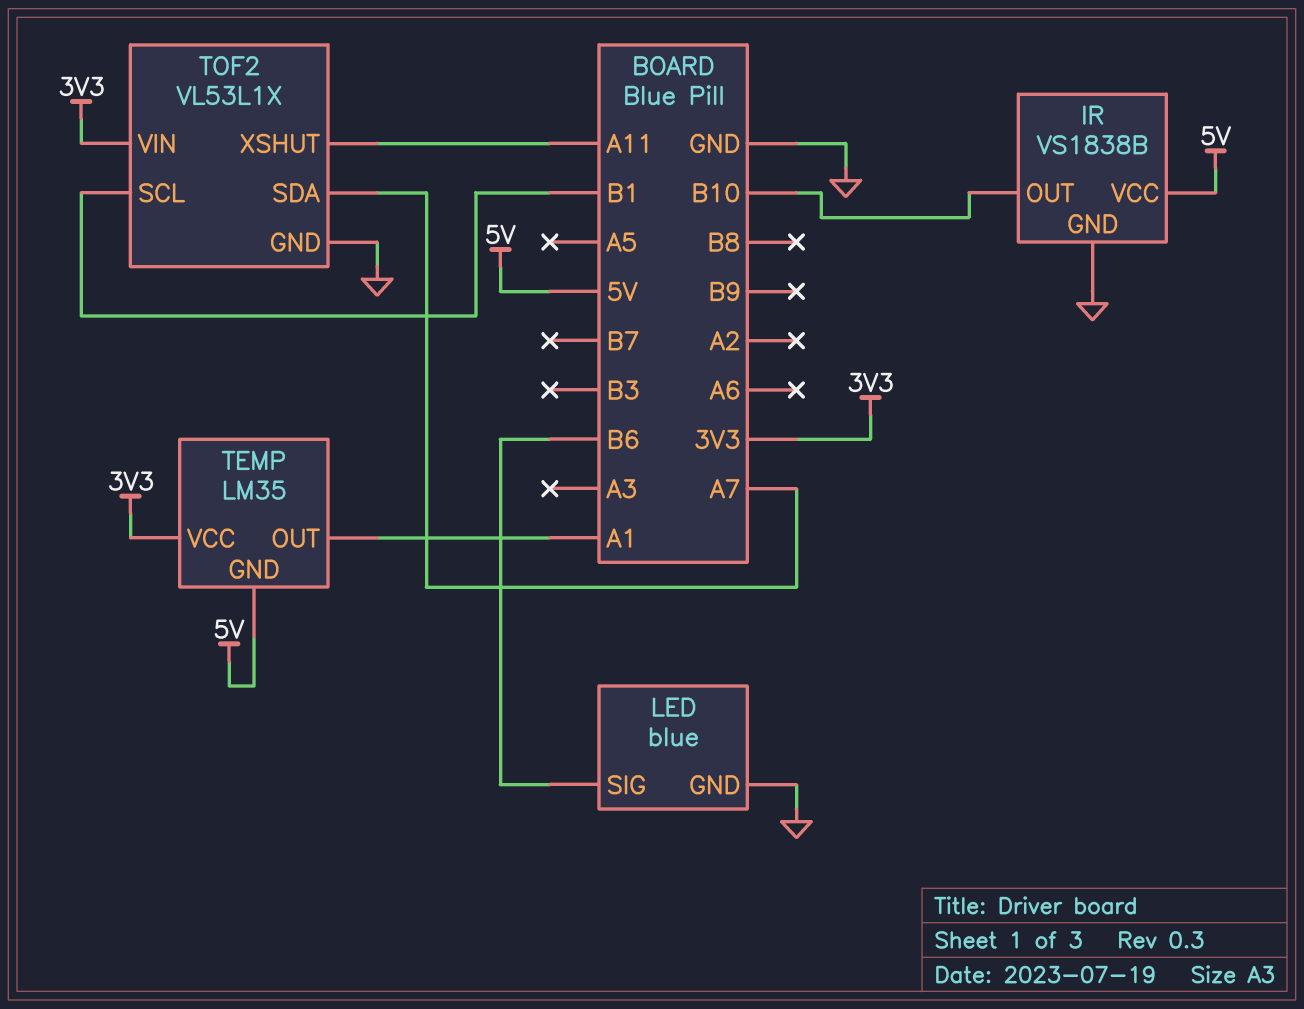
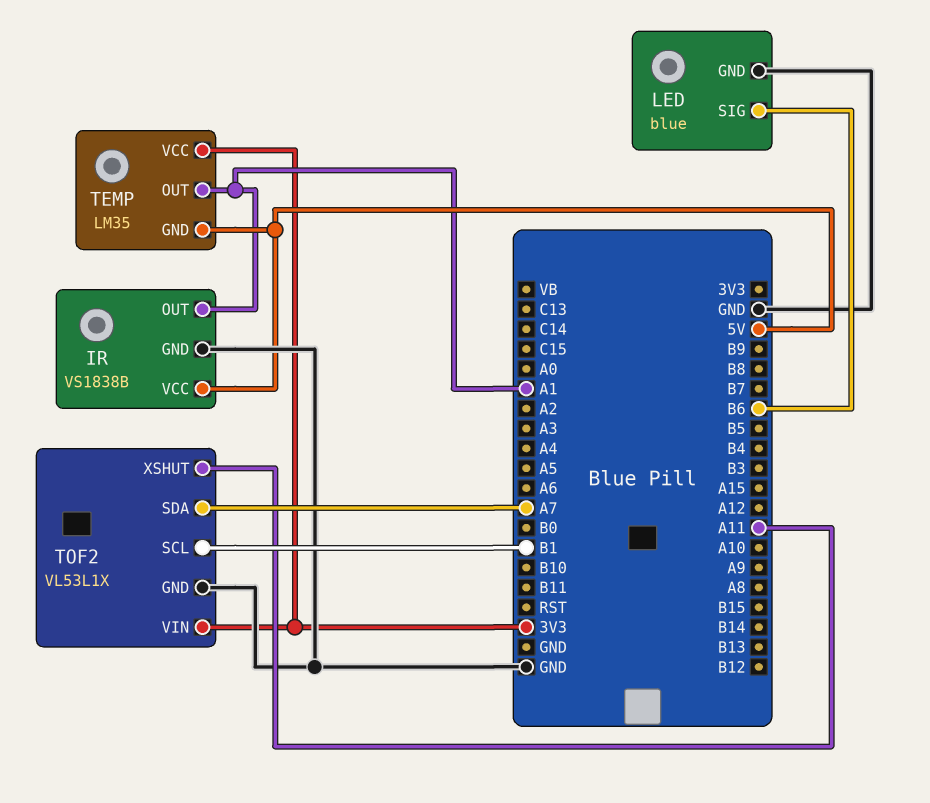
IR pin OUT: B10 -> A1

